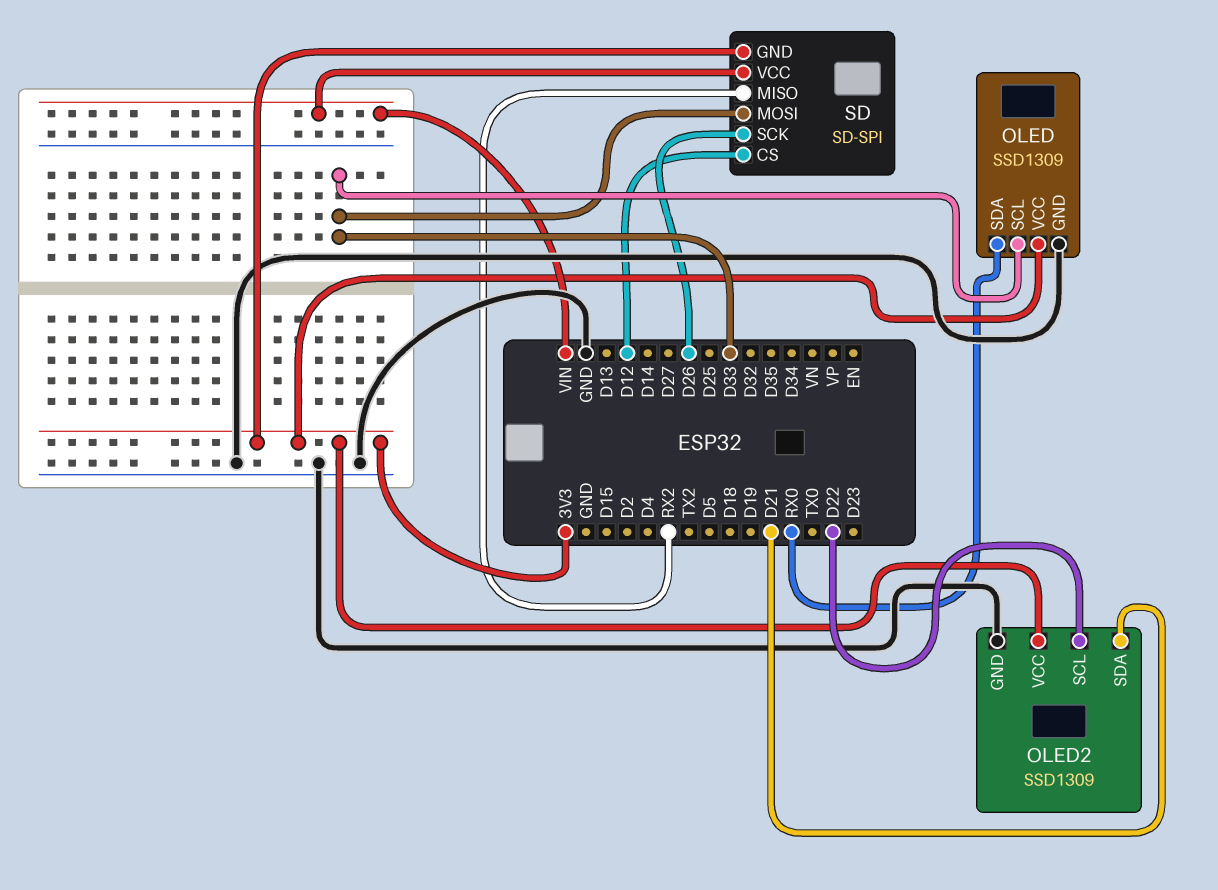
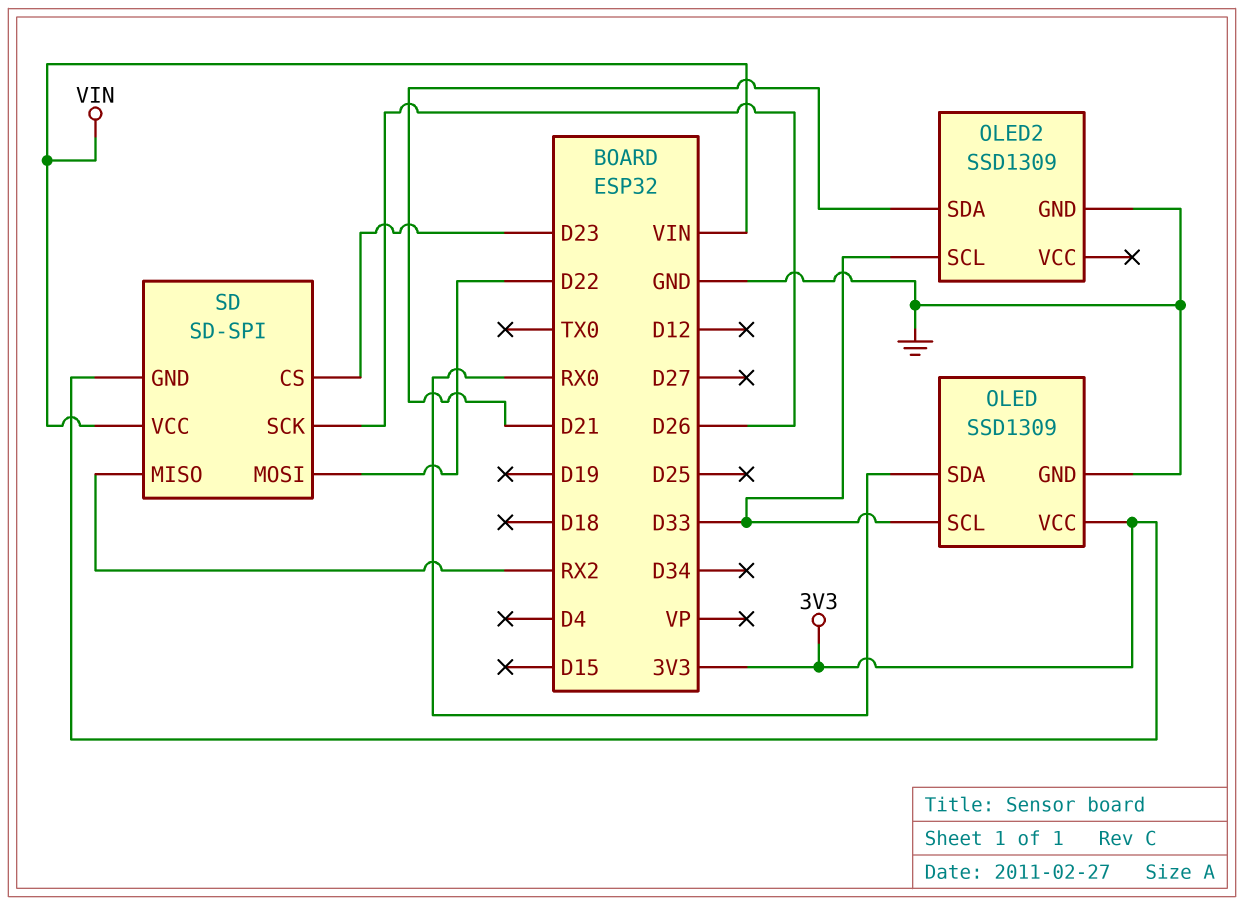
OLED2 pin SCL: D22 -> D33
OLED2 pin VCC: 3V3 -> none
SD pin CS: D12 -> D23
SD pin MOSI: D33 -> D22

